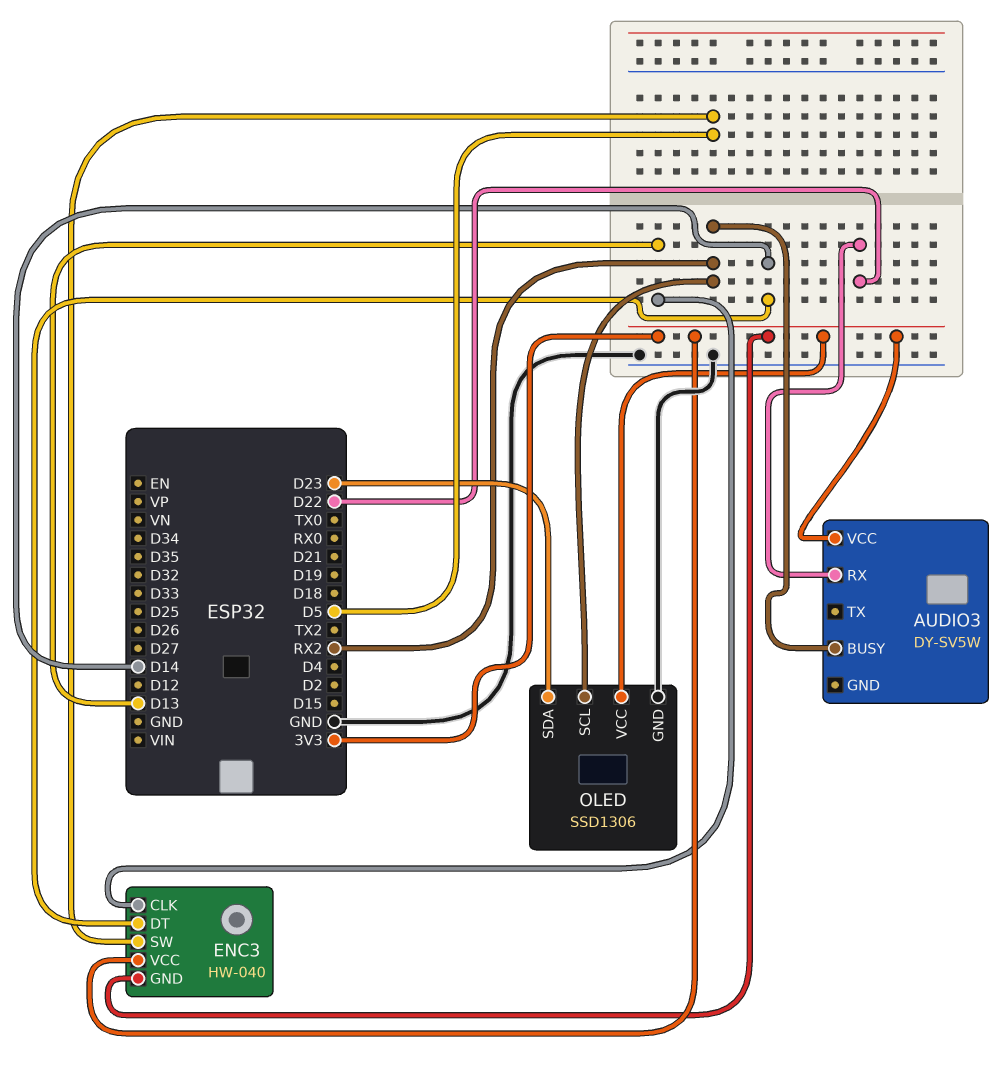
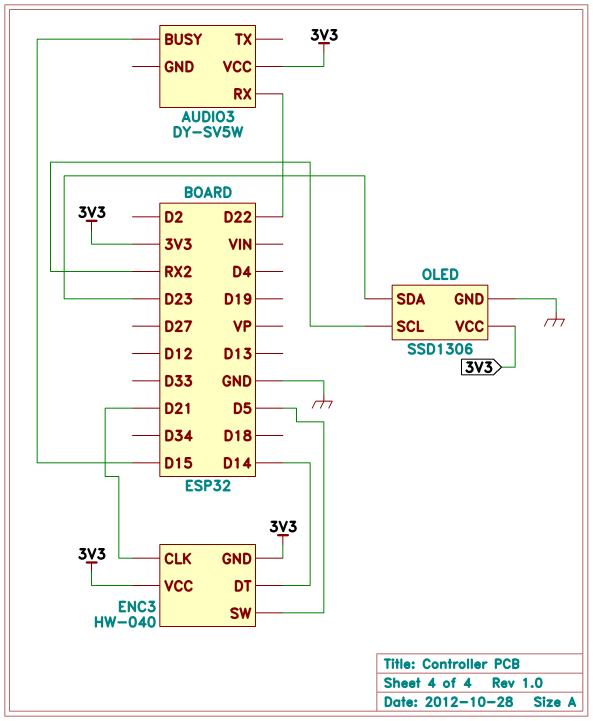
AUDIO3 pin BUSY: RX2 -> D15
ENC3 pin CLK: D13 -> D21

